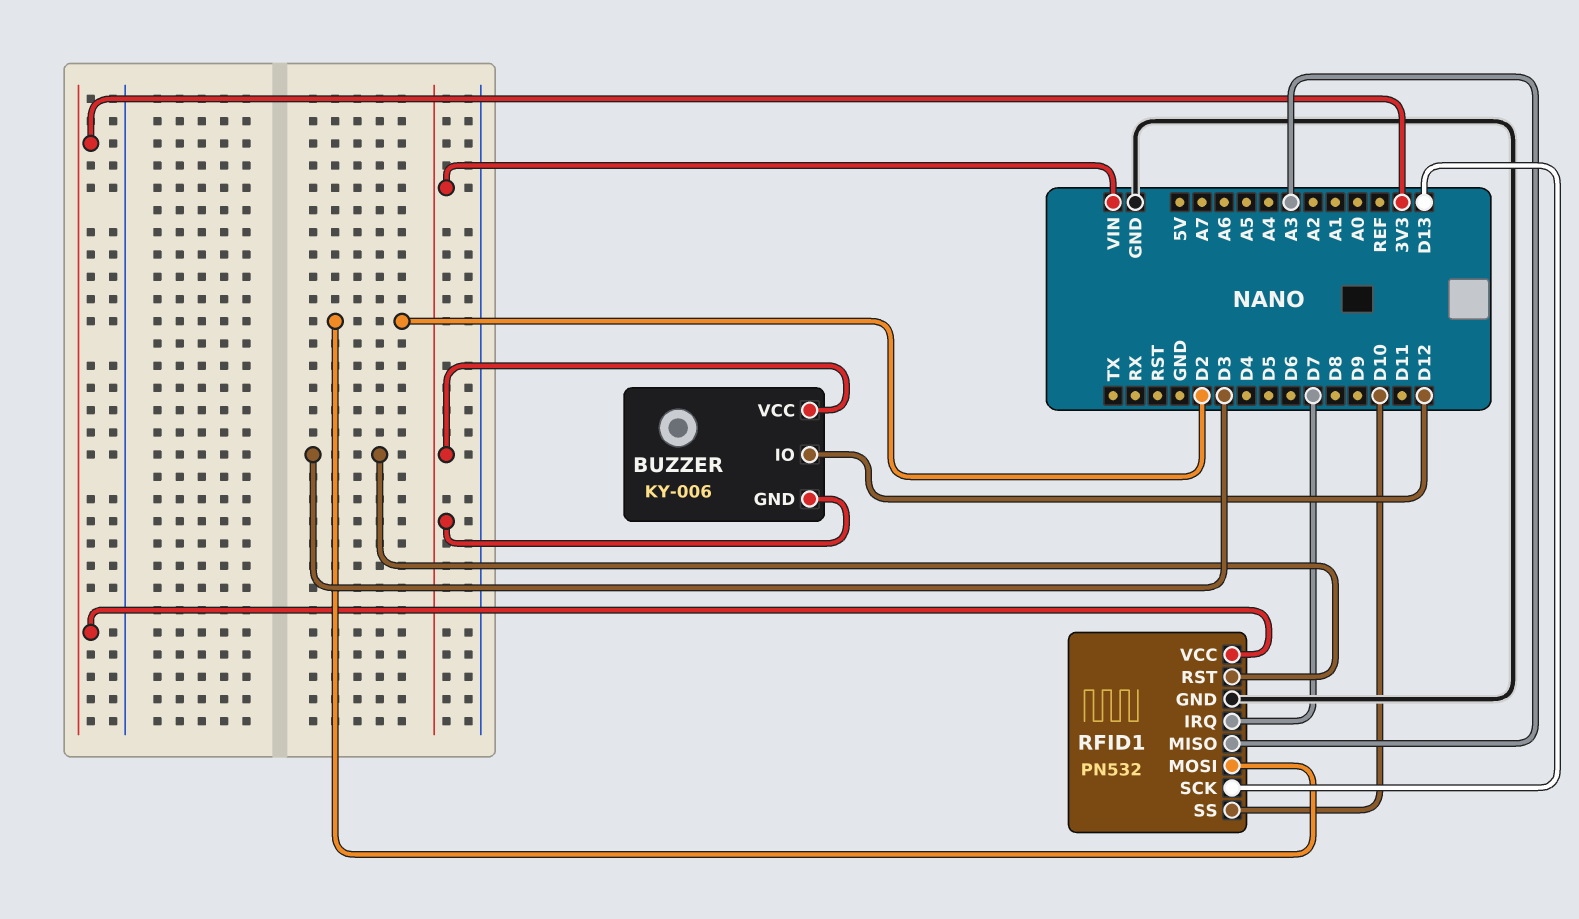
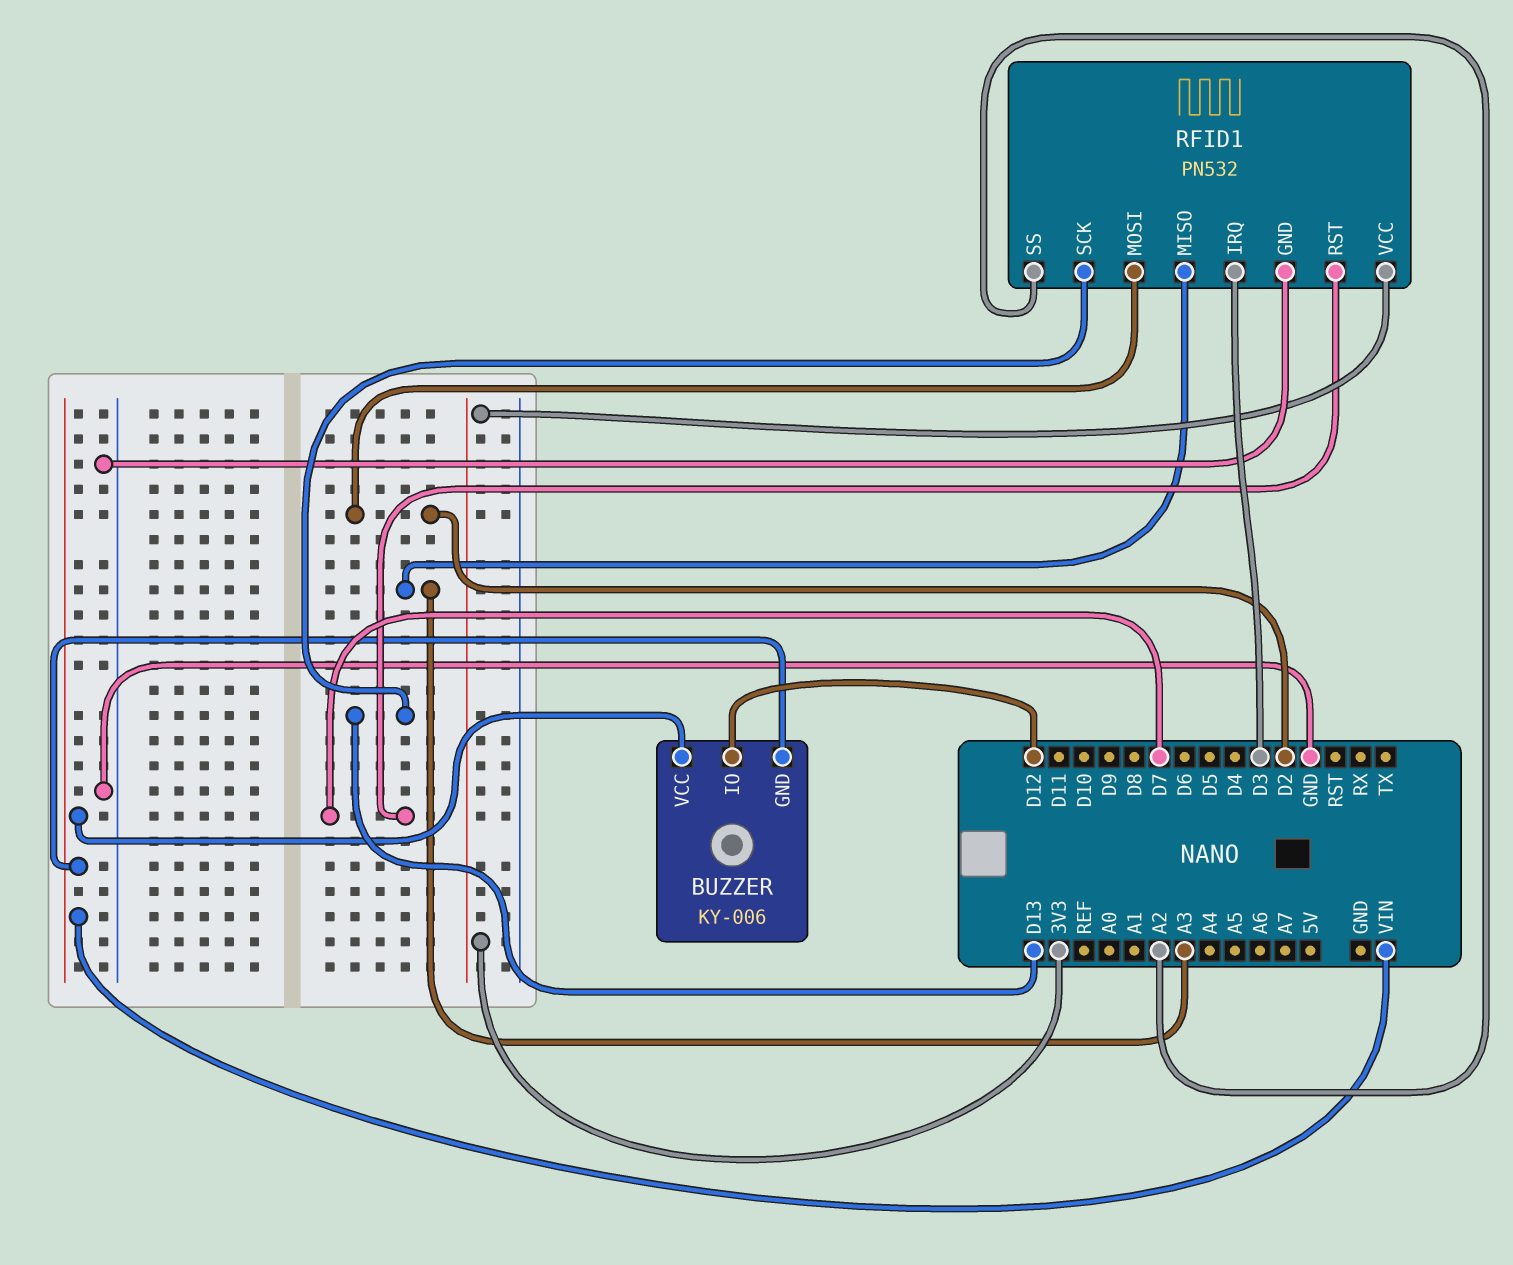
RFID1 pin IRQ: D7 -> D3
RFID1 pin RST: D3 -> D7
RFID1 pin SS: D10 -> A2

